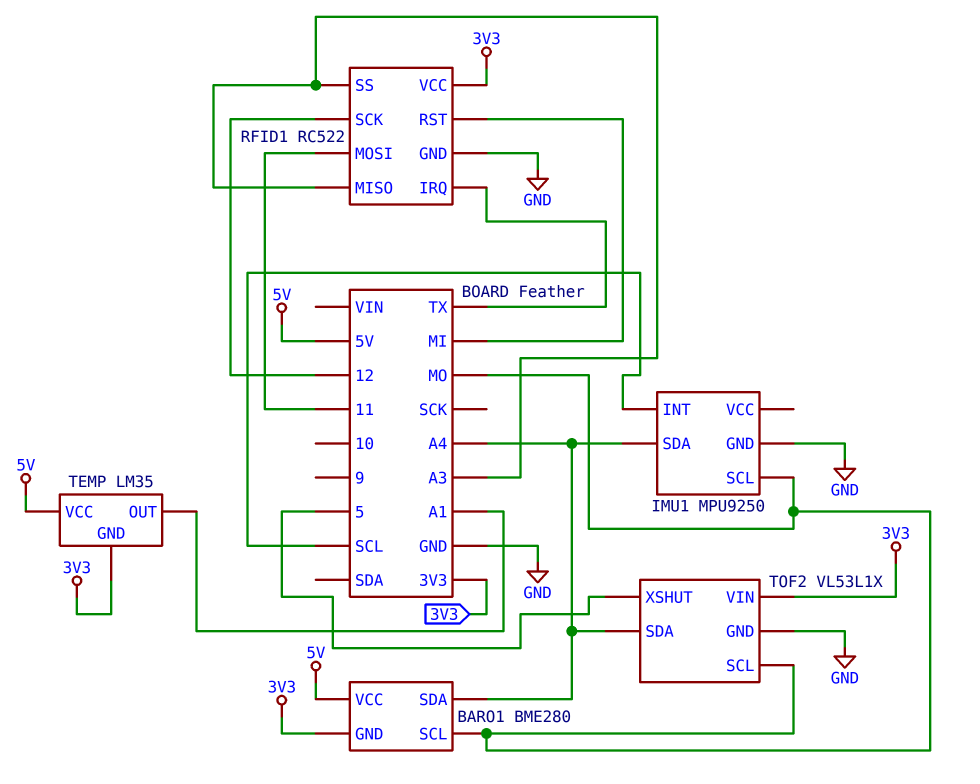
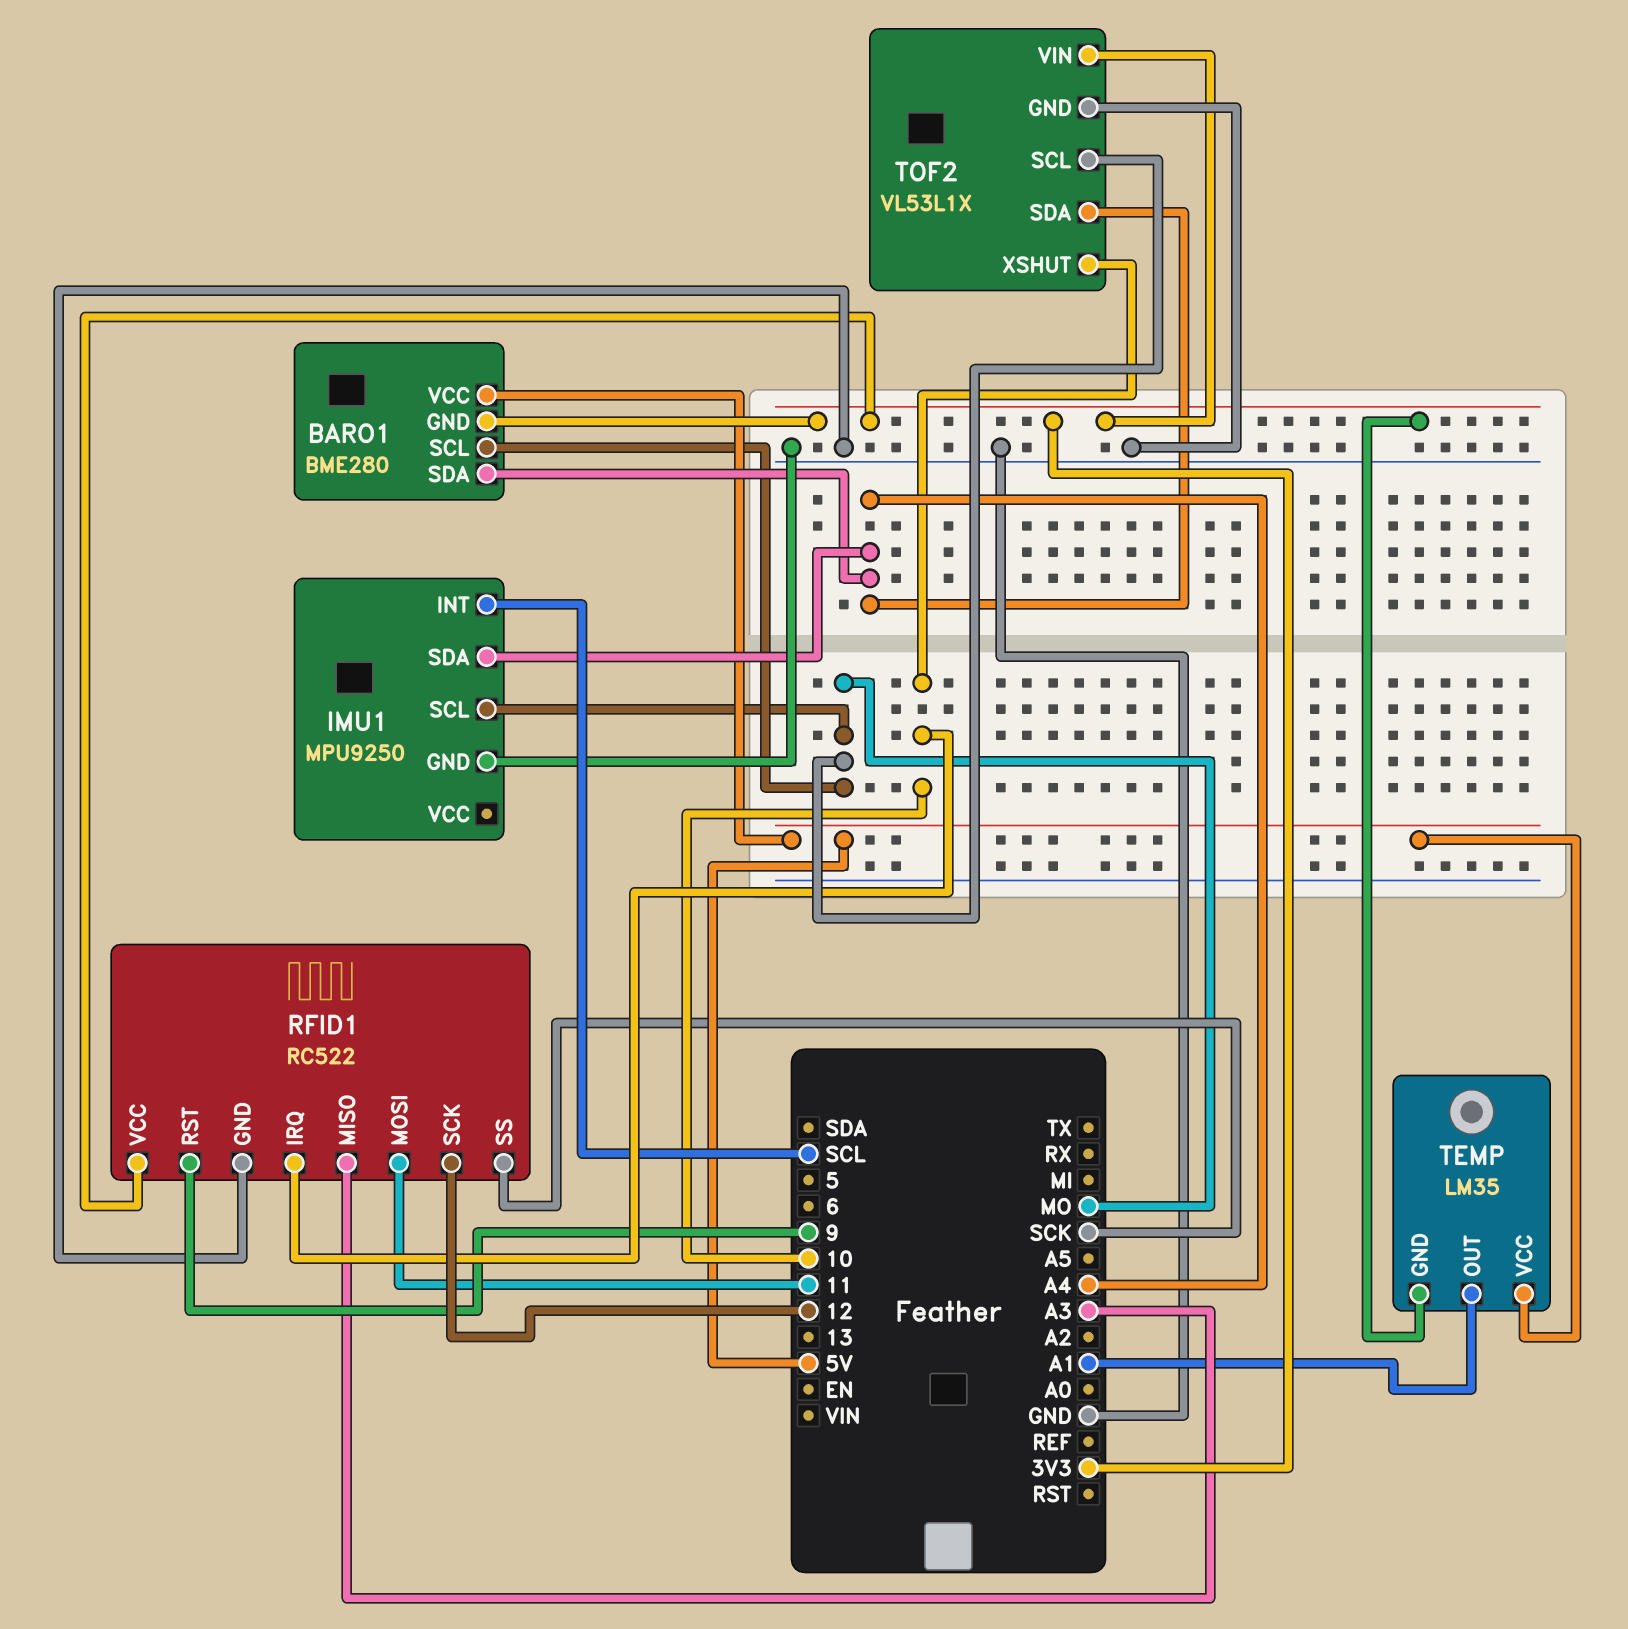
RFID1 pin IRQ: TX -> 10
RFID1 pin RST: MI -> 9
RFID1 pin SS: A3 -> SCK
TOF2 pin XSHUT: 5 -> 10

